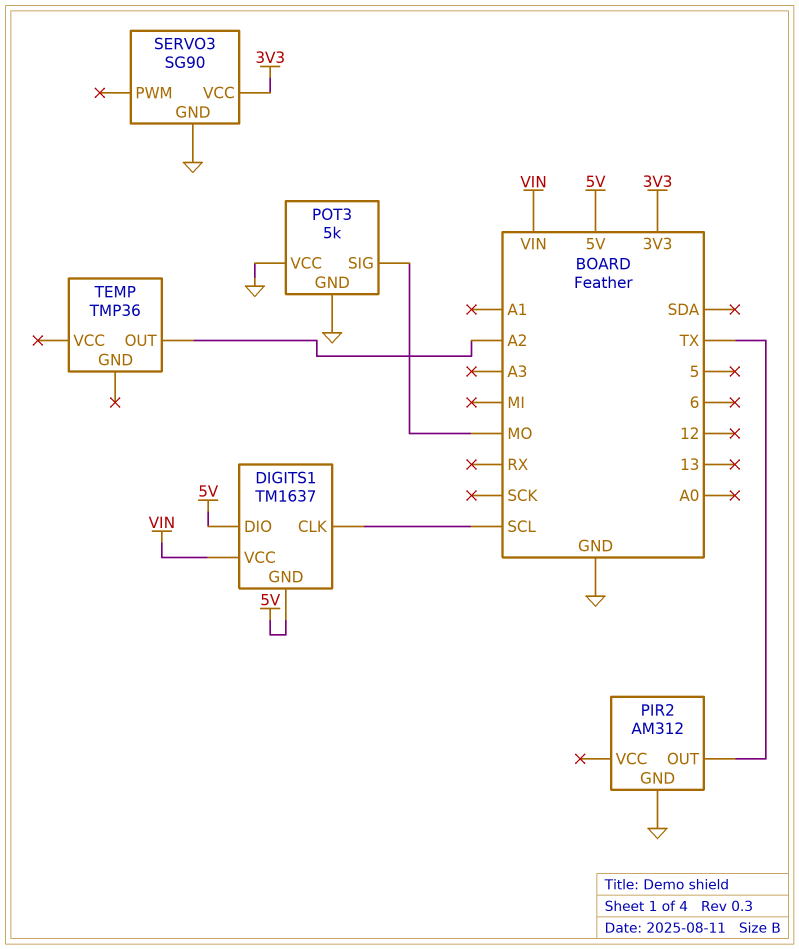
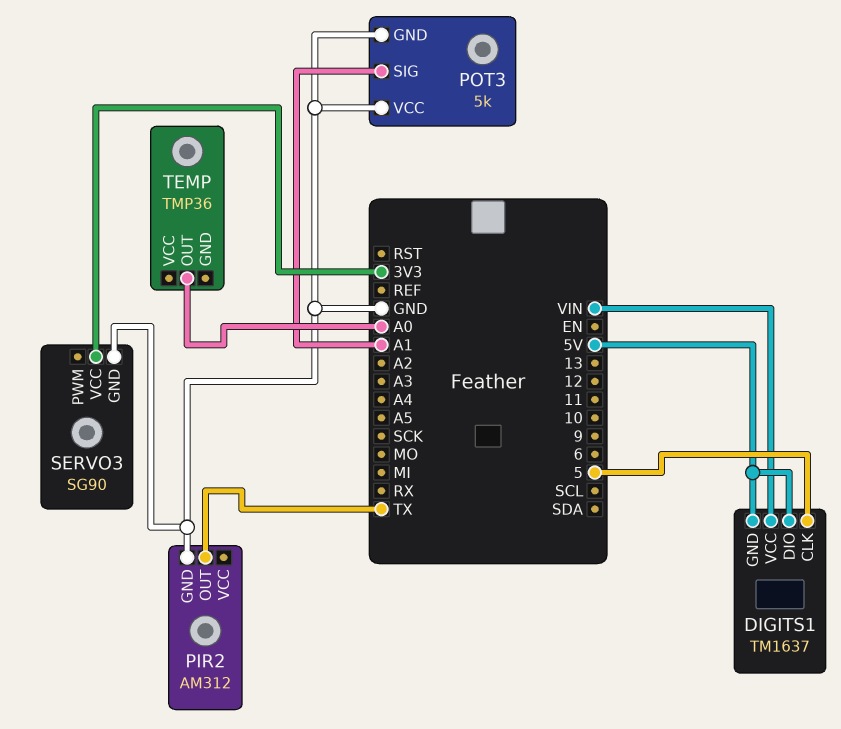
DIGITS1 pin CLK: SCL -> 5
POT3 pin SIG: MO -> A1
TEMP pin OUT: A2 -> A0

